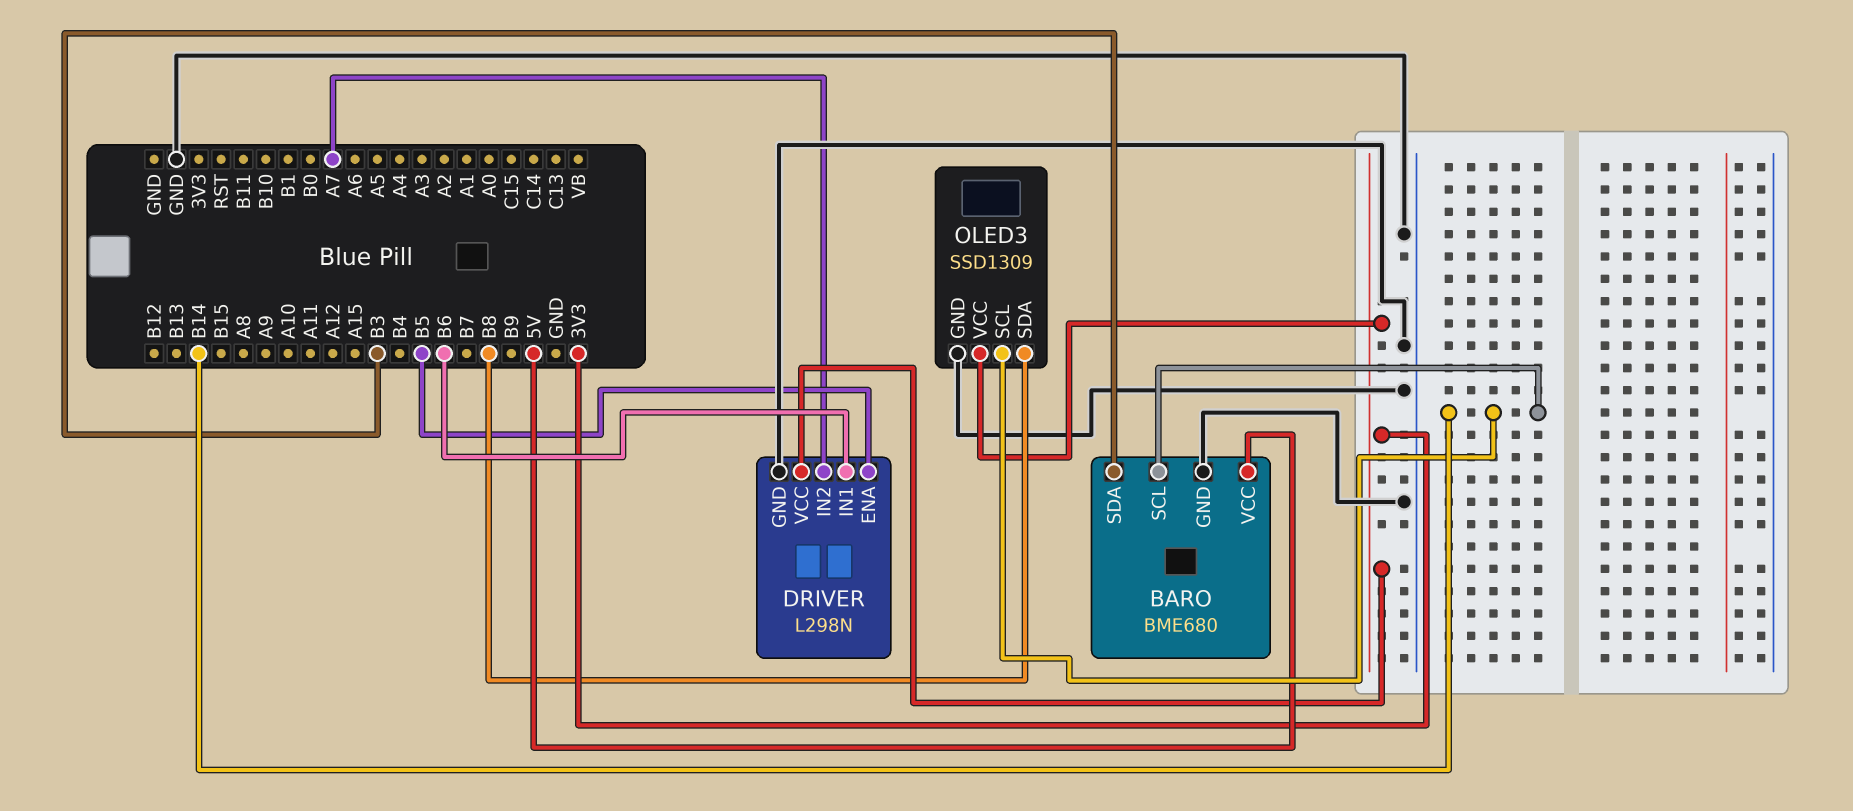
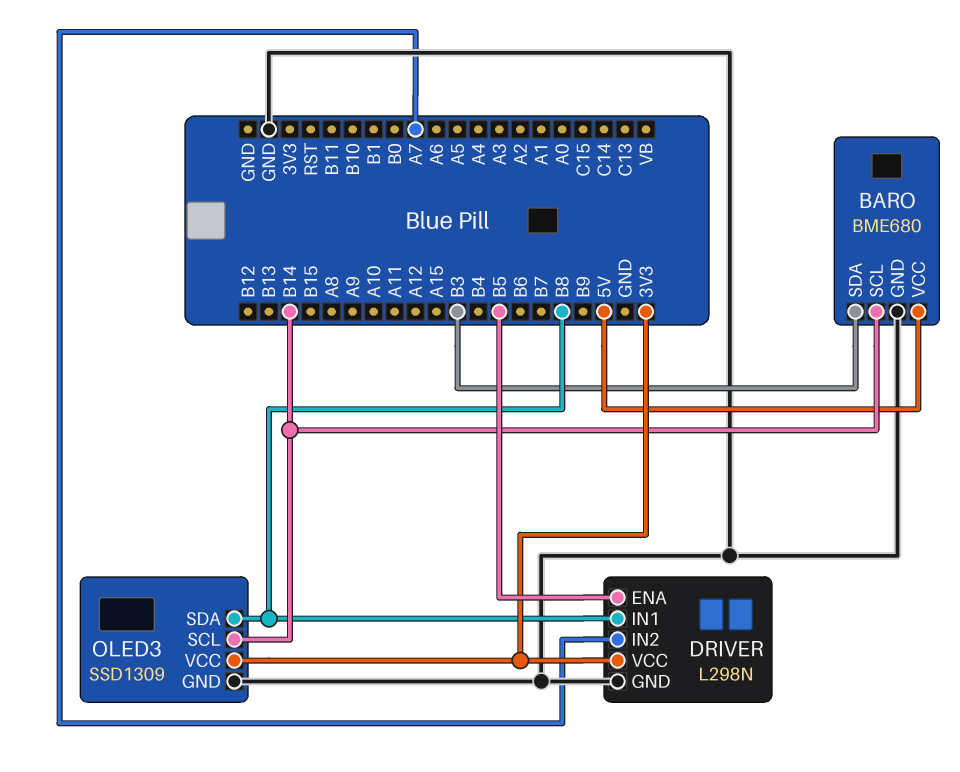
DRIVER pin IN1: B6 -> B8

